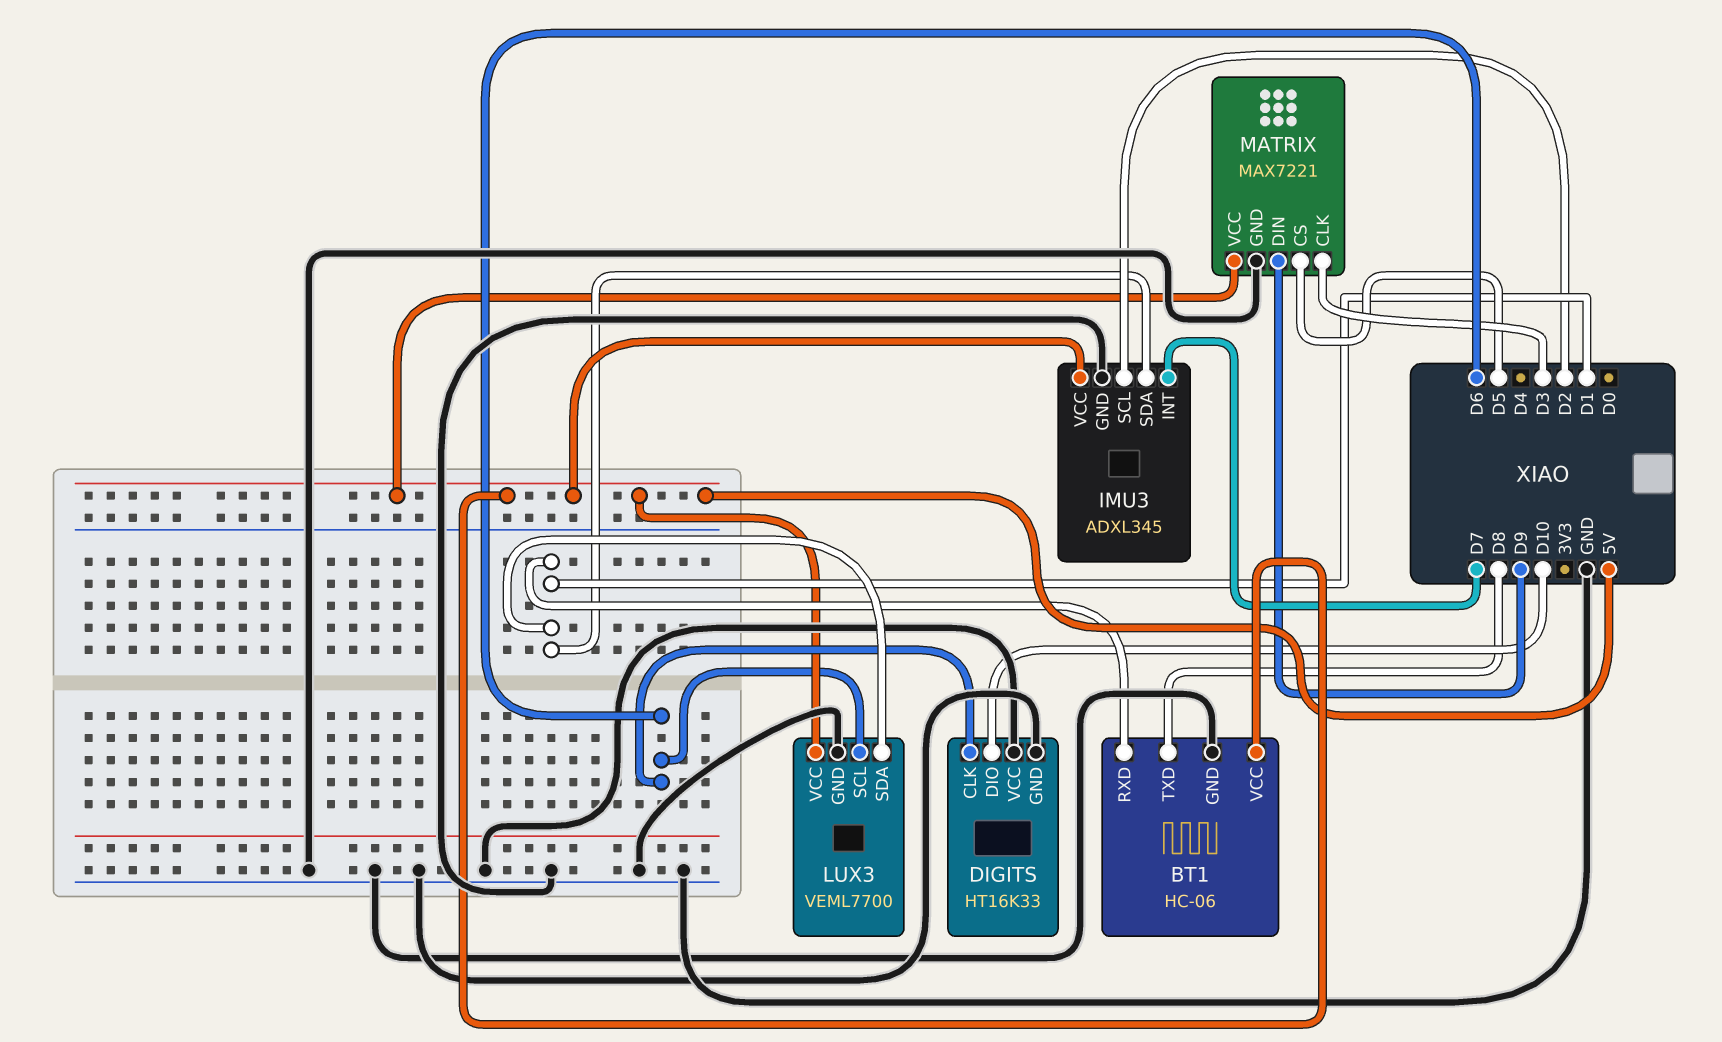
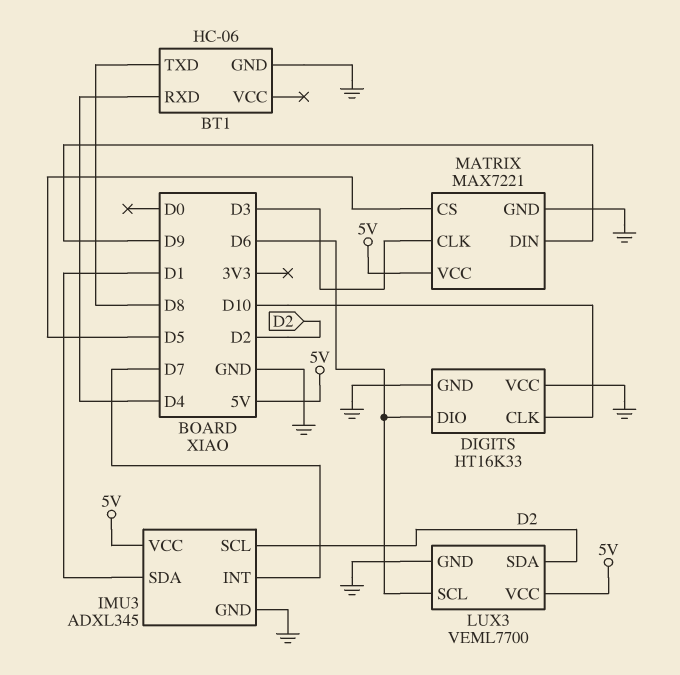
BT1 pin RXD: D1 -> D4
BT1 pin VCC: 5V -> none
DIGITS pin CLK: D6 -> D10
DIGITS pin DIO: D10 -> D6
LUX3 pin SDA: D1 -> D2

